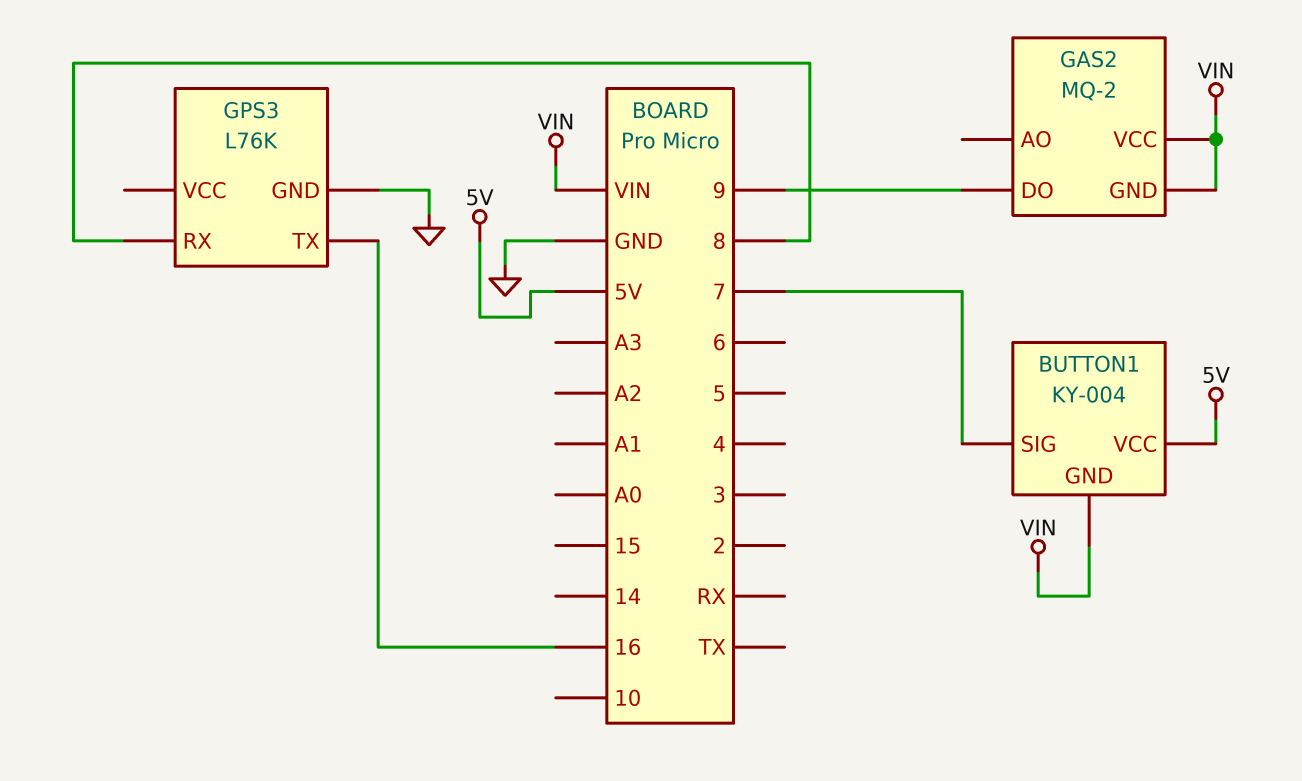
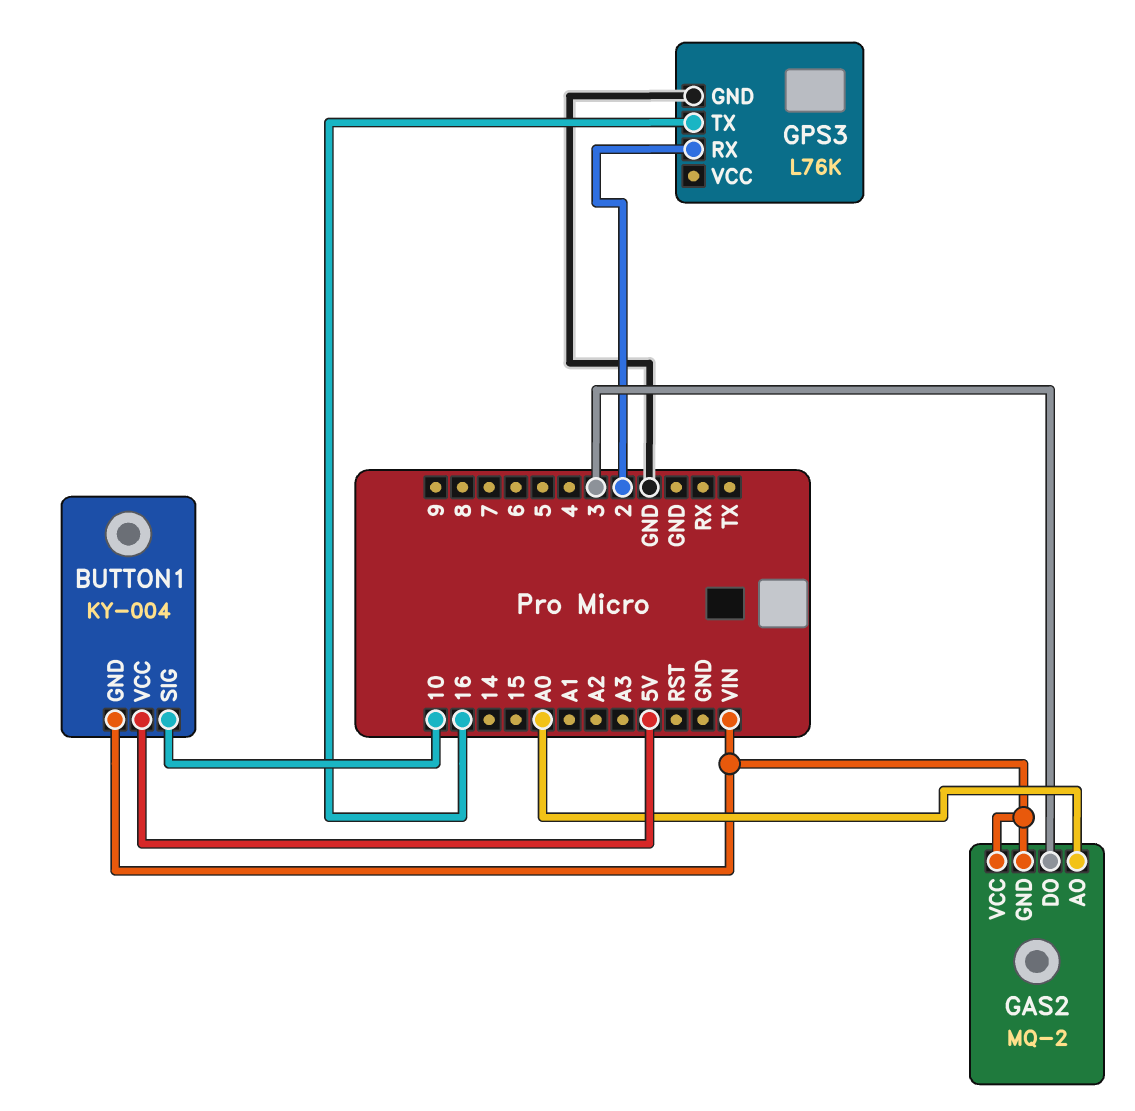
BUTTON1 pin SIG: 7 -> 10
GAS2 pin AO: none -> A0
GAS2 pin DO: 9 -> 3
GPS3 pin RX: 8 -> 2

